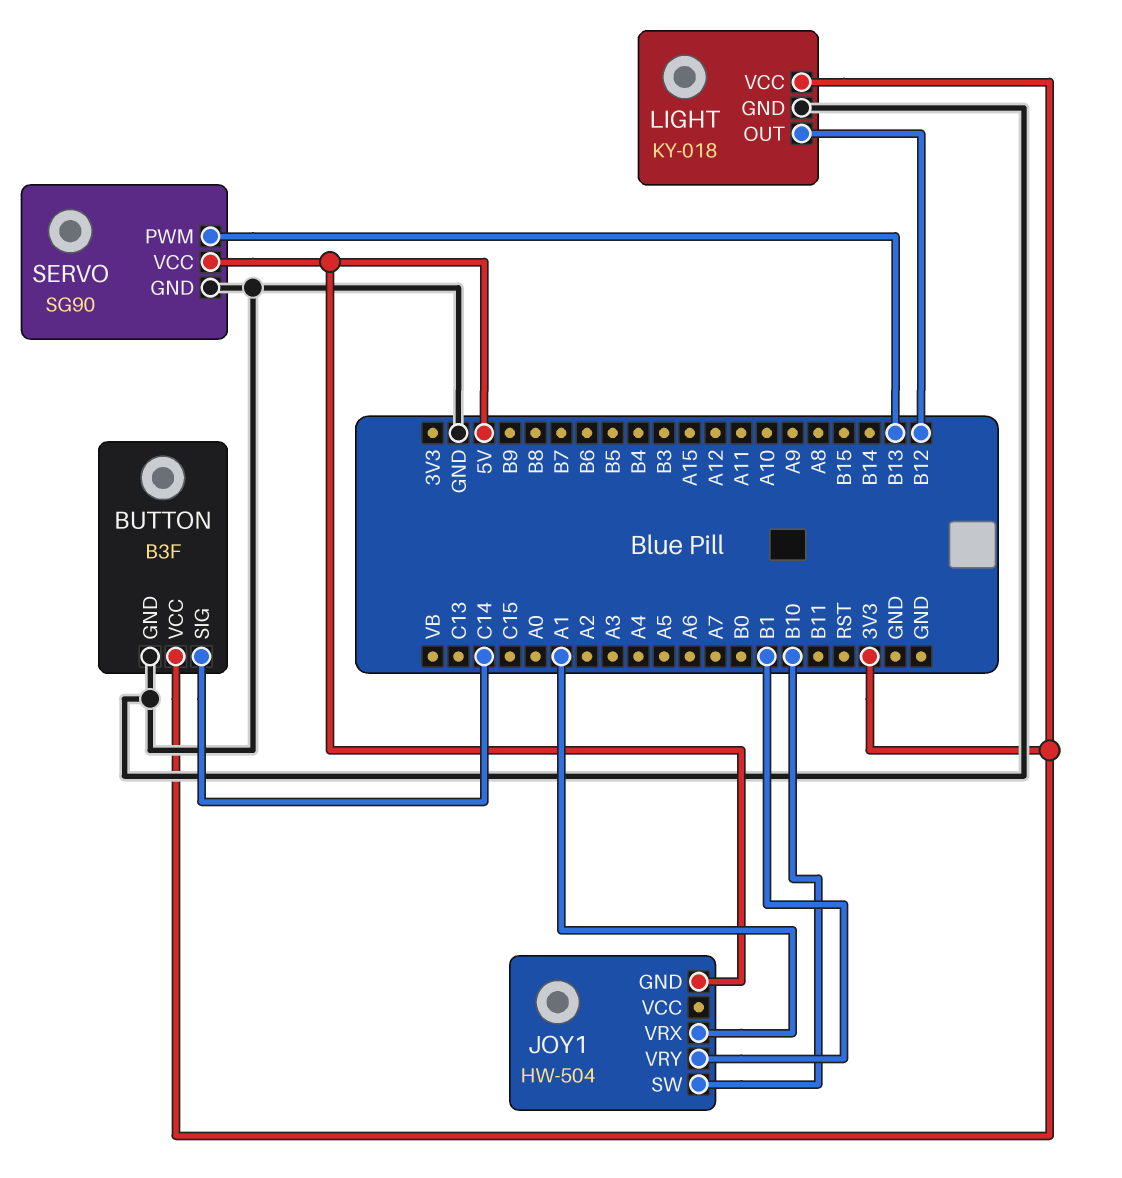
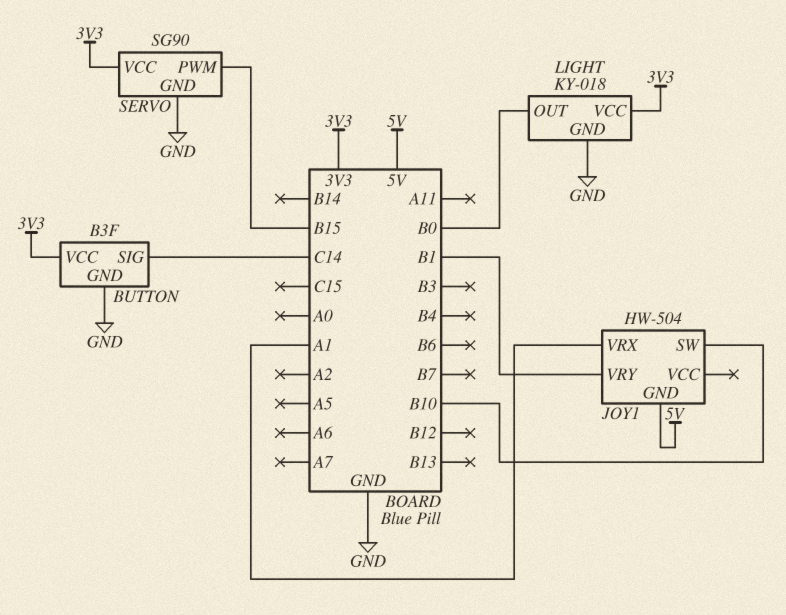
LIGHT pin OUT: B12 -> B0
SERVO pin PWM: B13 -> B15
SERVO pin VCC: 5V -> 3V3

